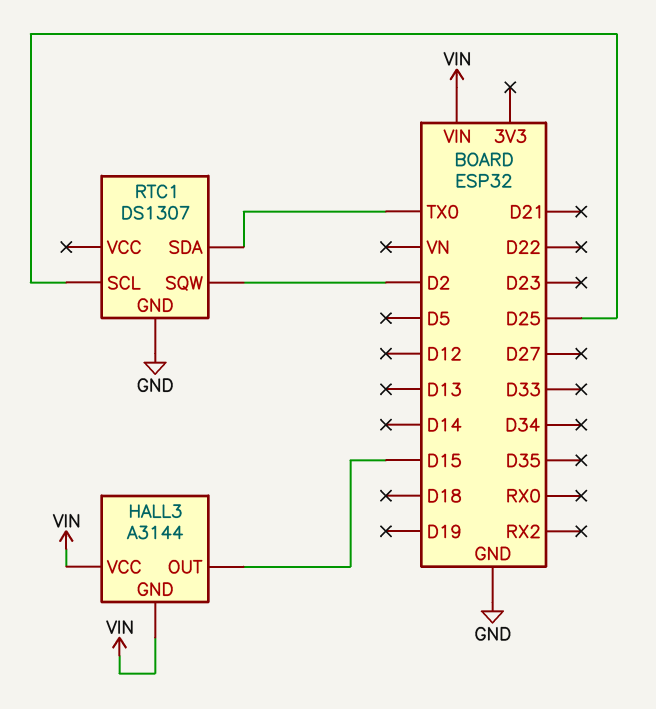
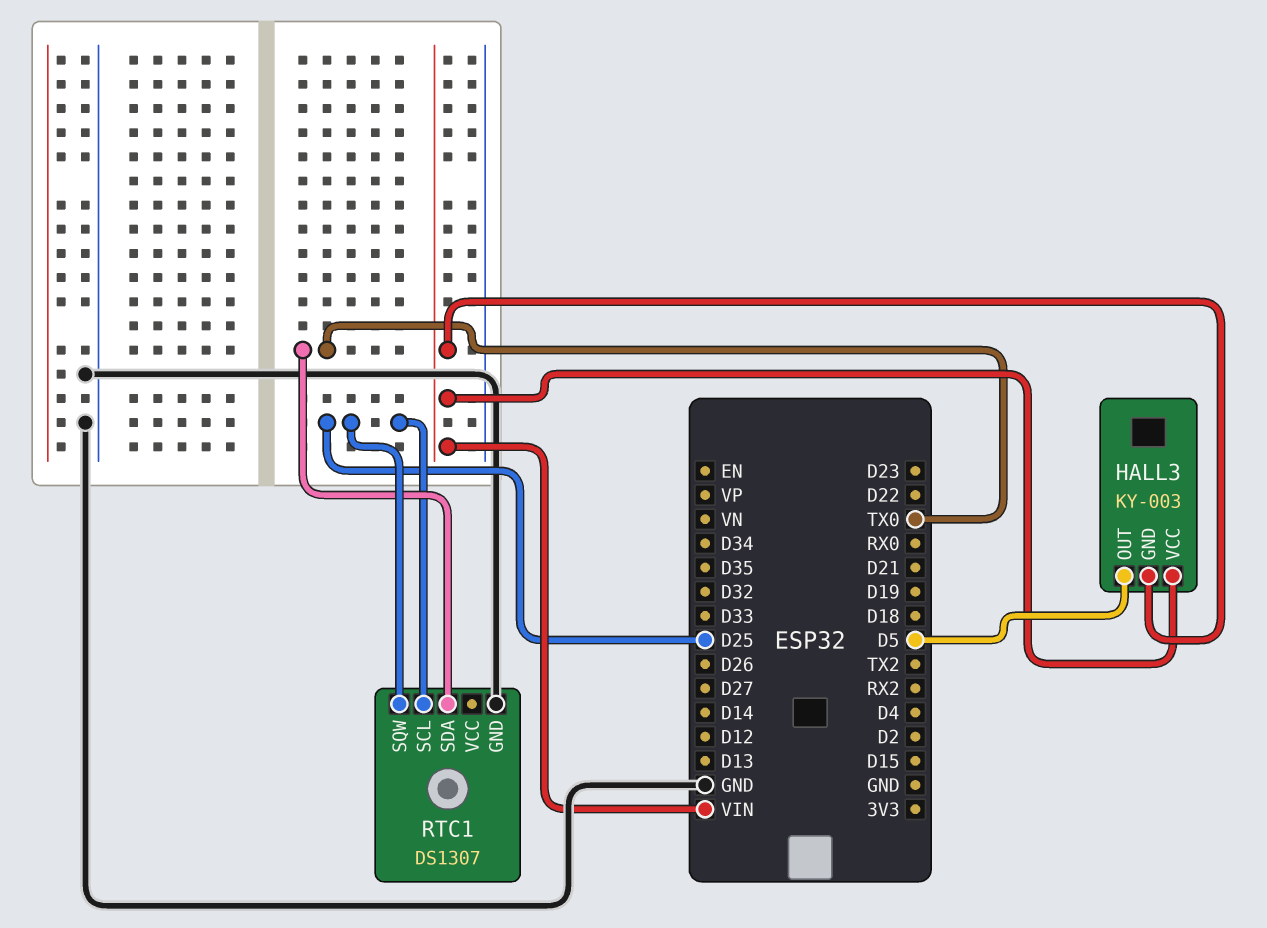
HALL3: A3144 -> KY-003
HALL3 pin OUT: D15 -> D5
RTC1 pin SQW: D2 -> D25

